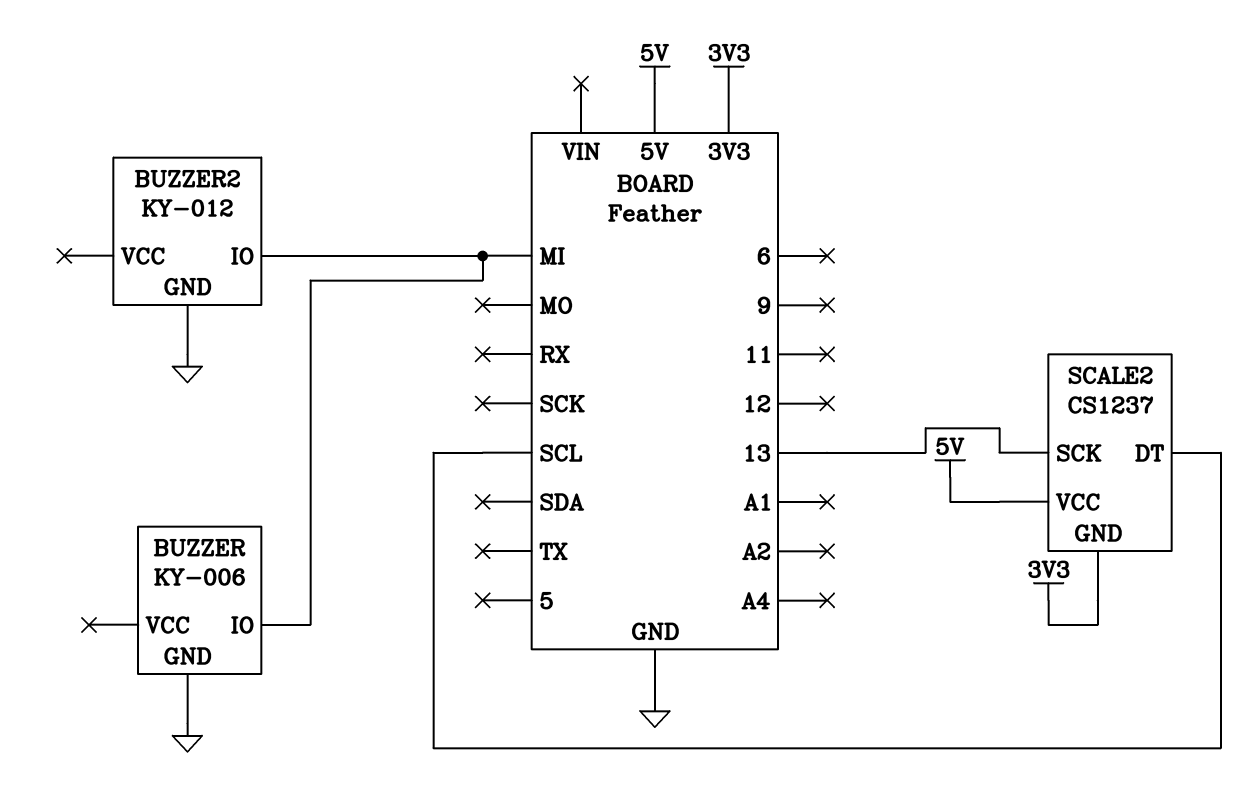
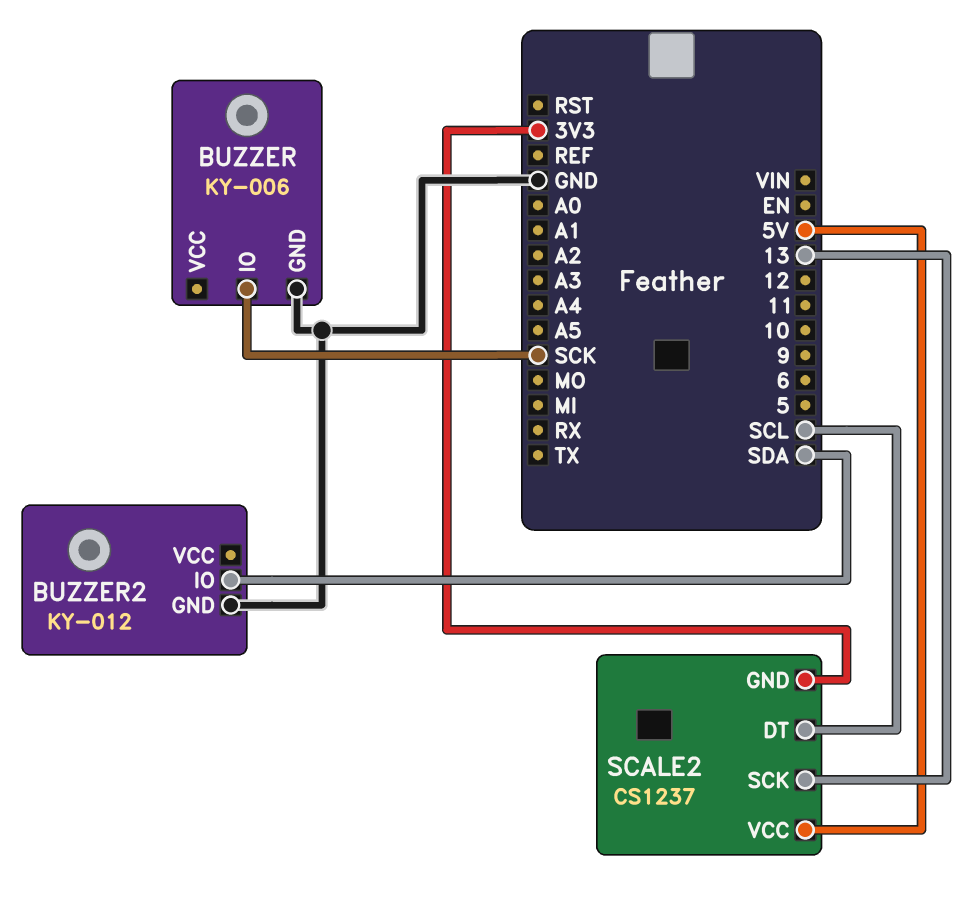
BUZZER pin IO: MI -> SCK
BUZZER2 pin IO: MI -> SDA

